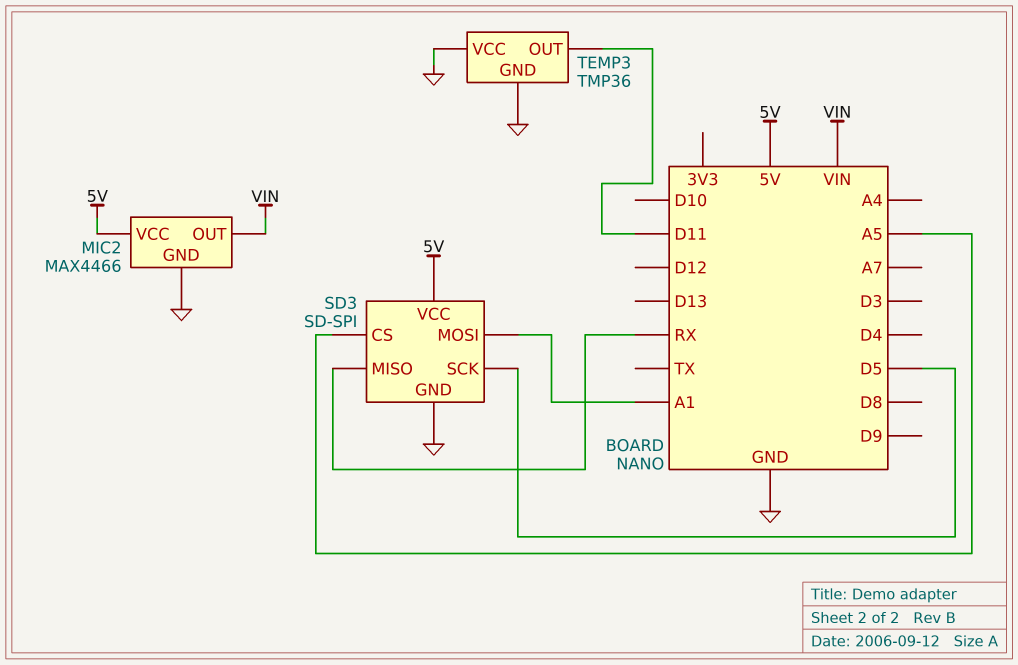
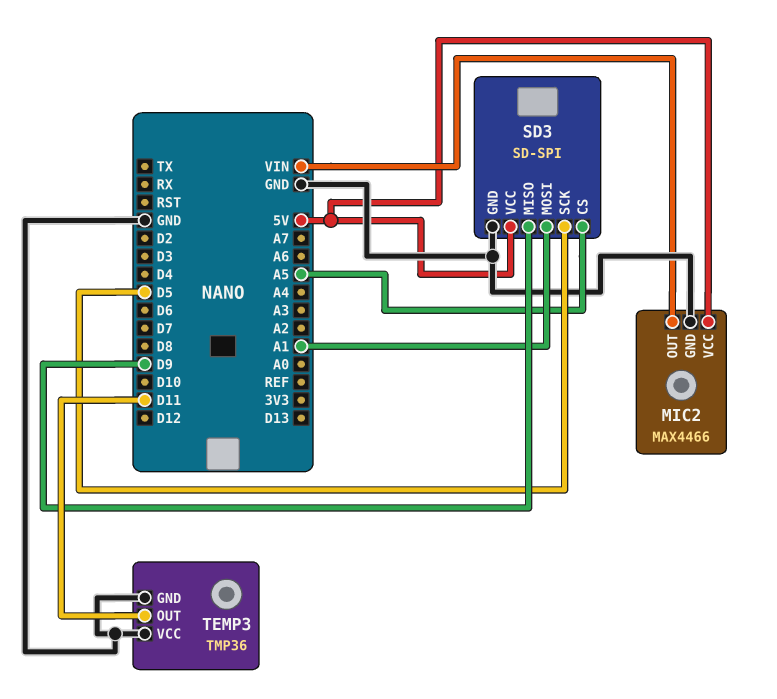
SD3 pin MISO: RX -> D9

